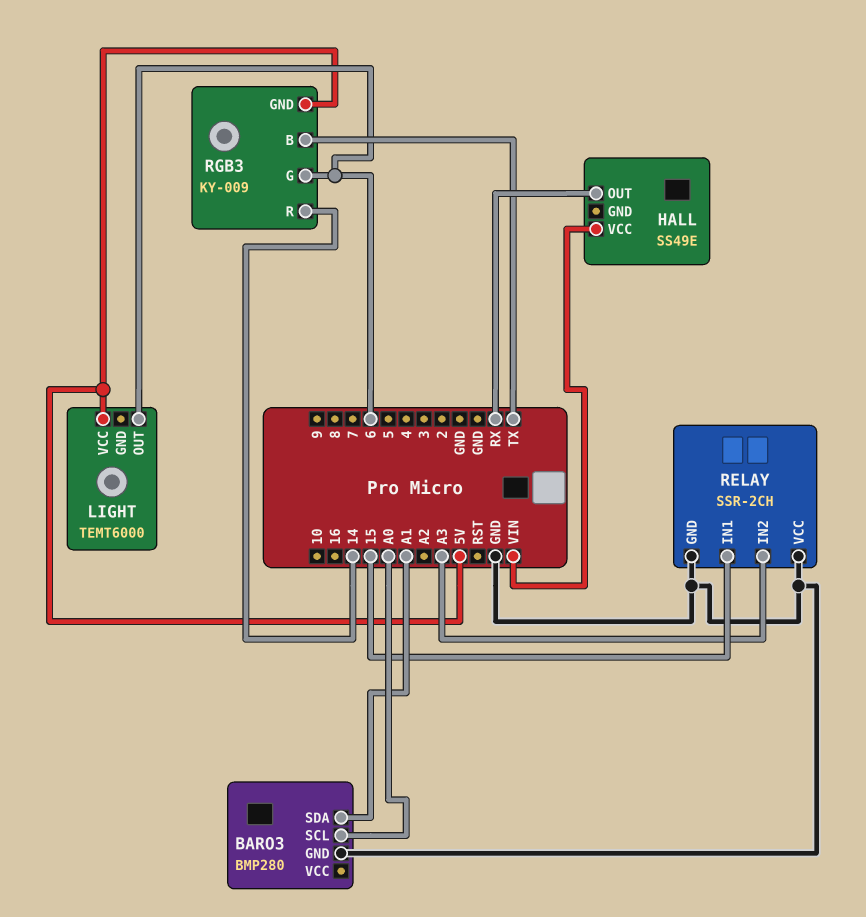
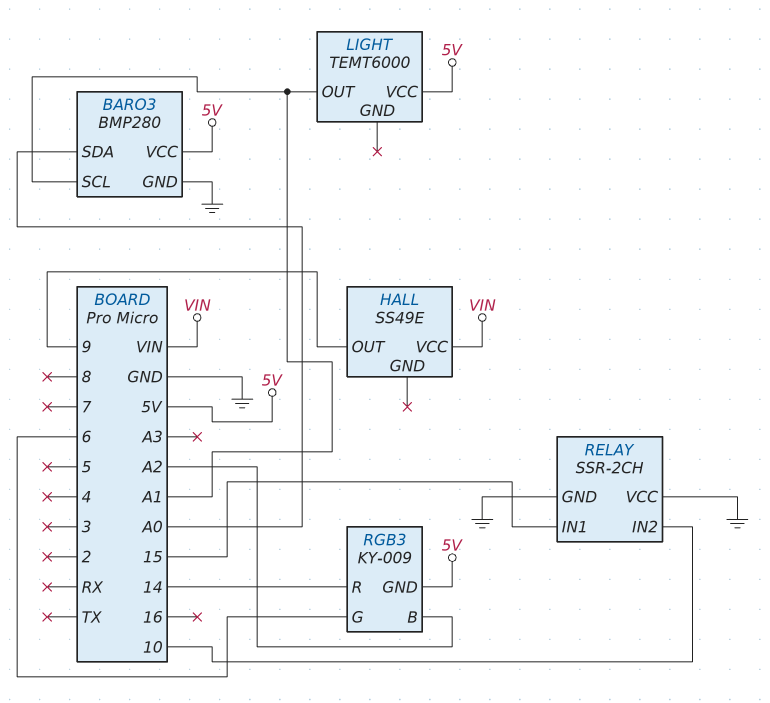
BARO3 pin SCL: A0 -> A1
BARO3 pin SDA: A1 -> A0
BARO3 pin VCC: none -> 5V
HALL pin OUT: RX -> 9
LIGHT pin OUT: 6 -> A1
RELAY pin IN2: A3 -> 10
RGB3 pin B: TX -> A2

